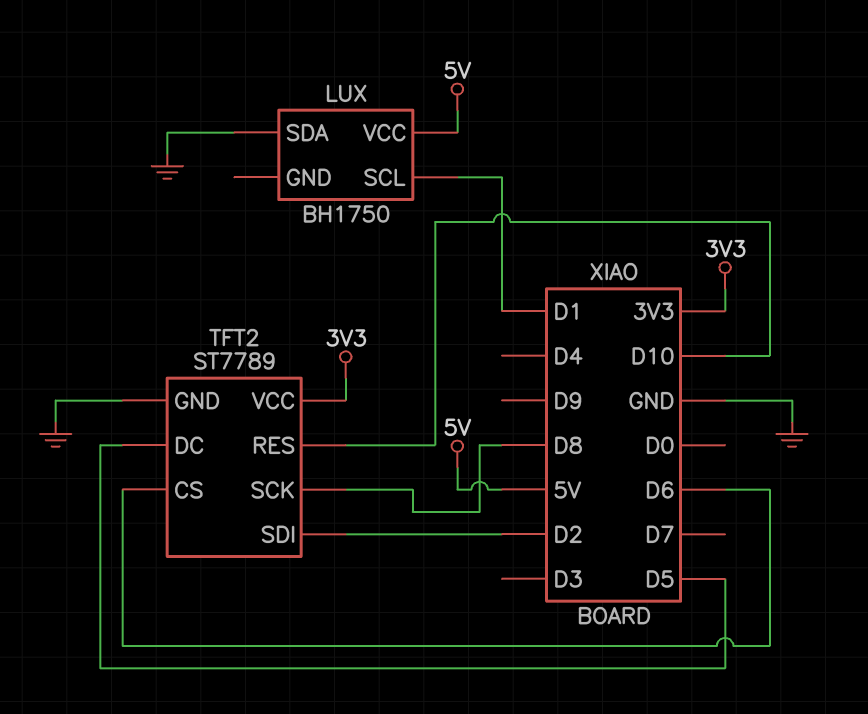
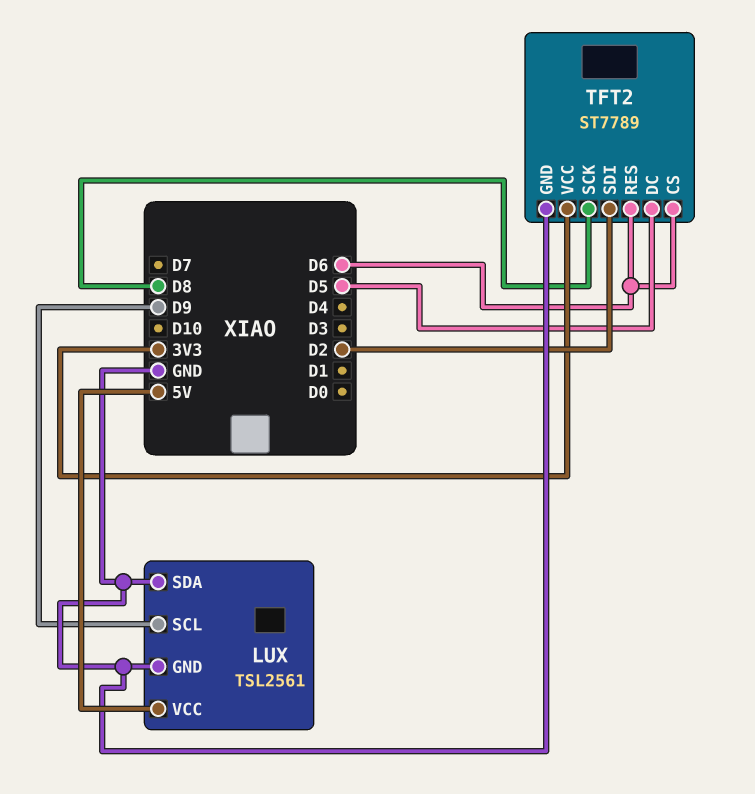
LUX: BH1750 -> TSL2561
LUX pin GND: none -> GND
LUX pin SCL: D1 -> D9
TFT2 pin RES: D10 -> D6

